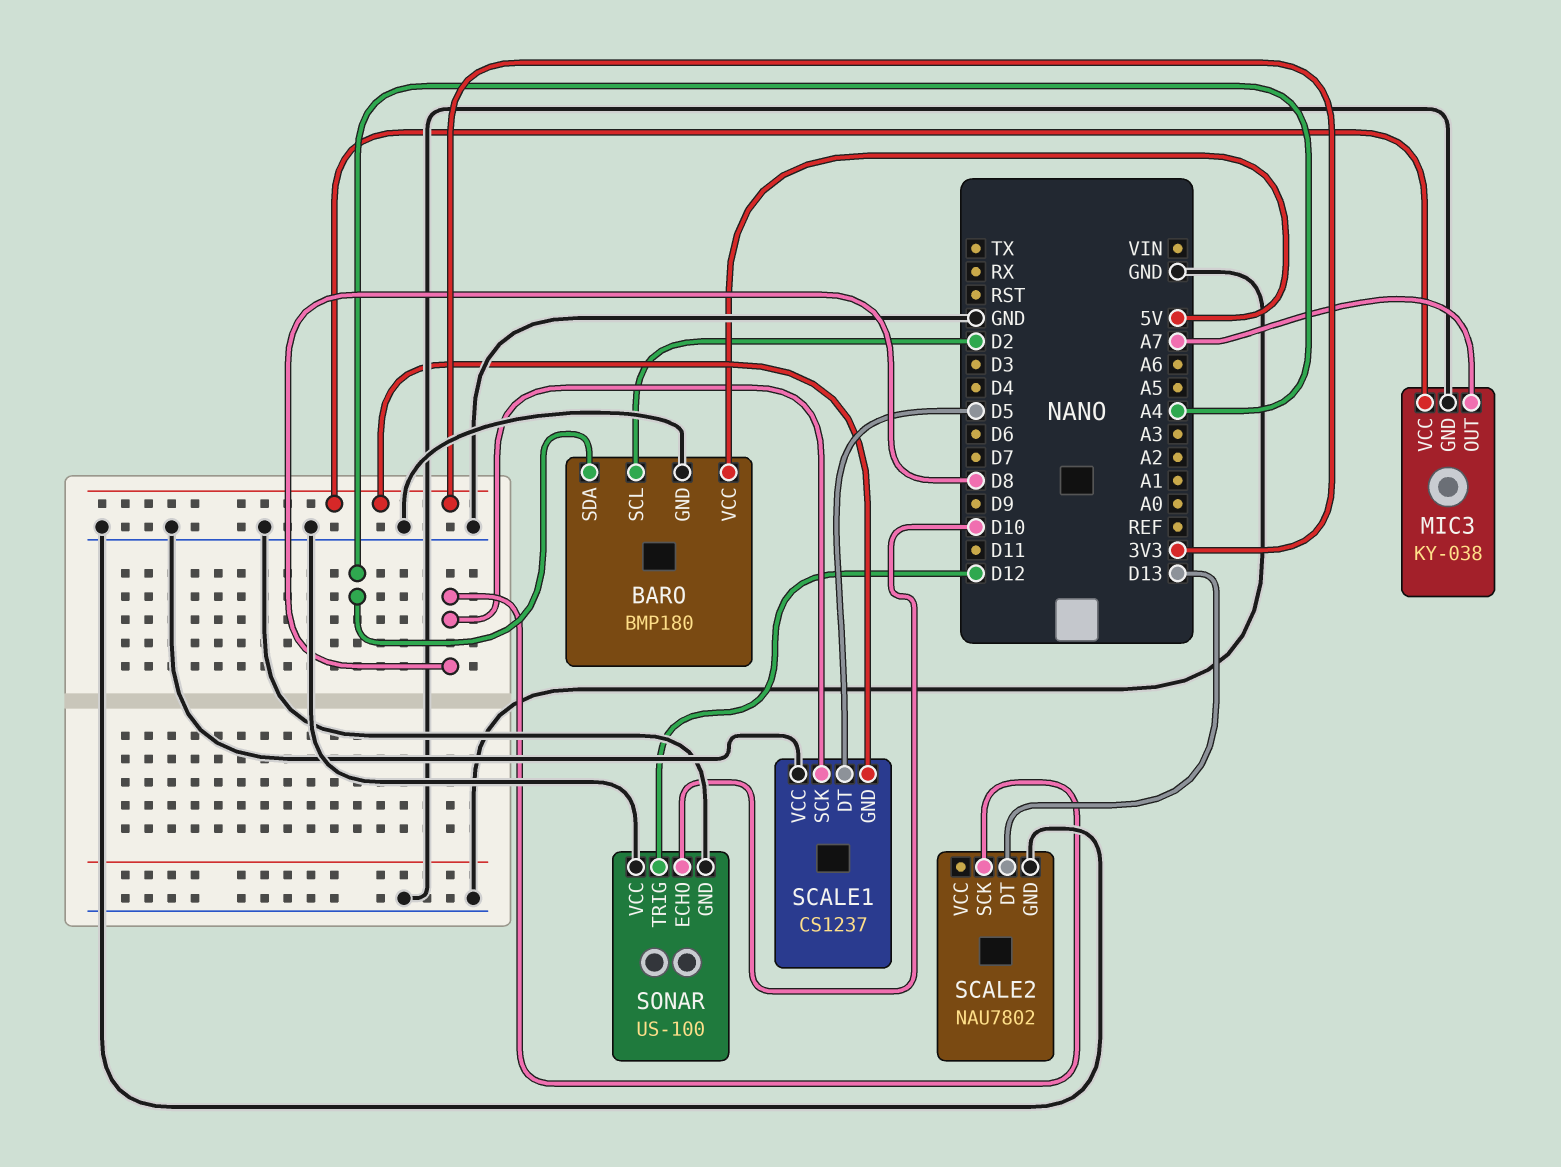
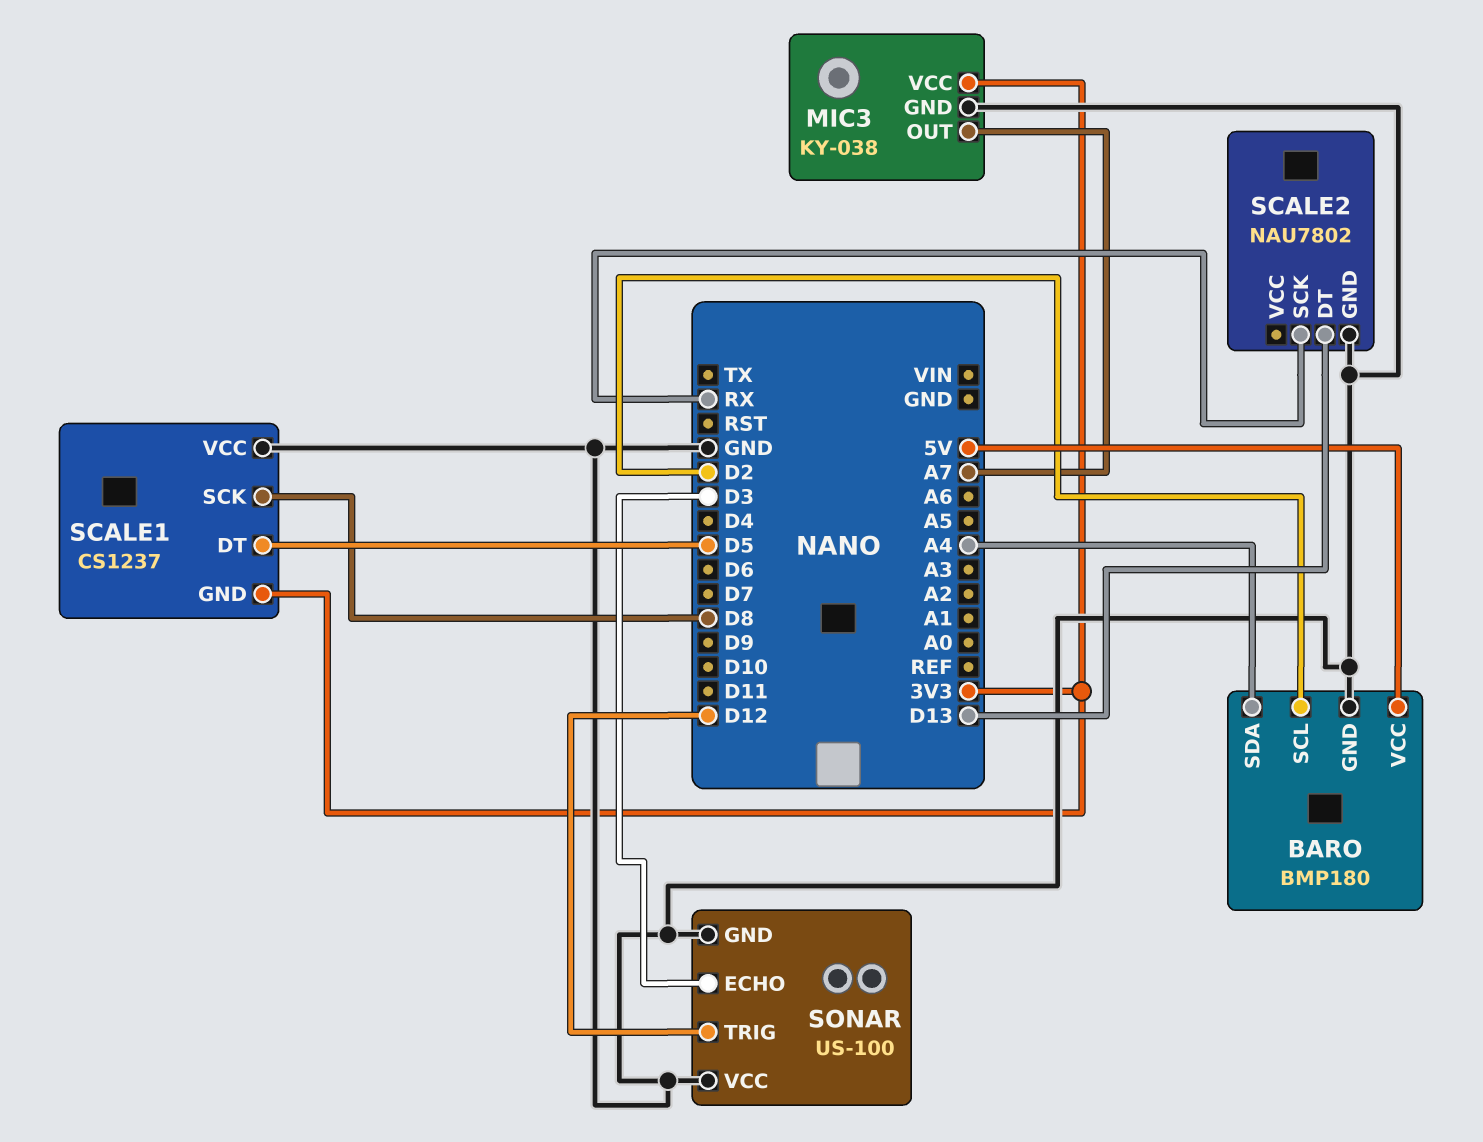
SCALE2 pin SCK: D8 -> RX
SONAR pin ECHO: D10 -> D3

